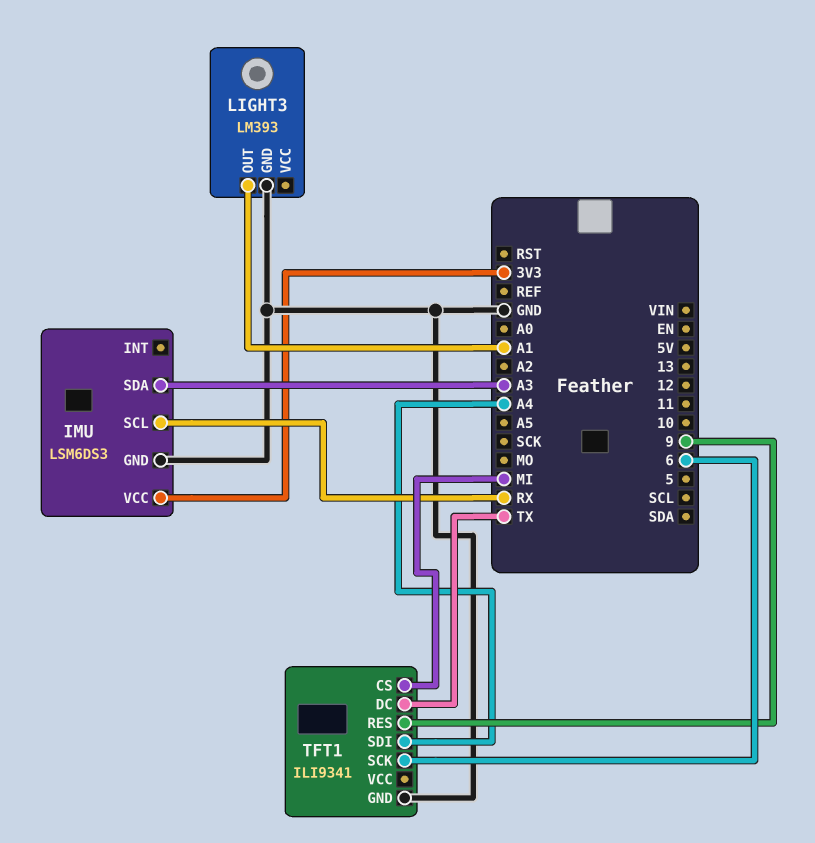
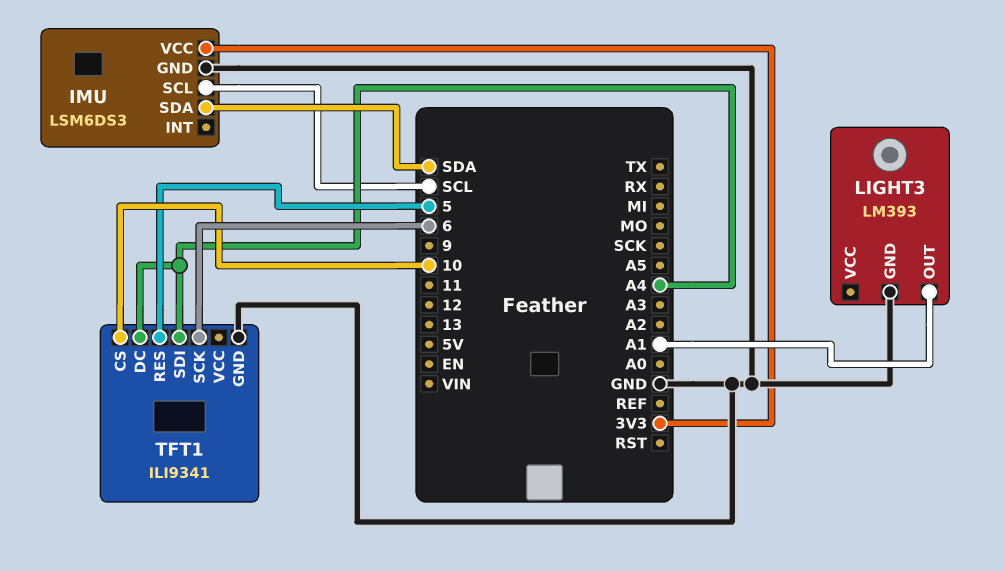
IMU pin SCL: RX -> SCL
IMU pin SDA: A3 -> SDA
TFT1 pin CS: MI -> 10
TFT1 pin DC: TX -> A4
TFT1 pin RES: 9 -> 5

